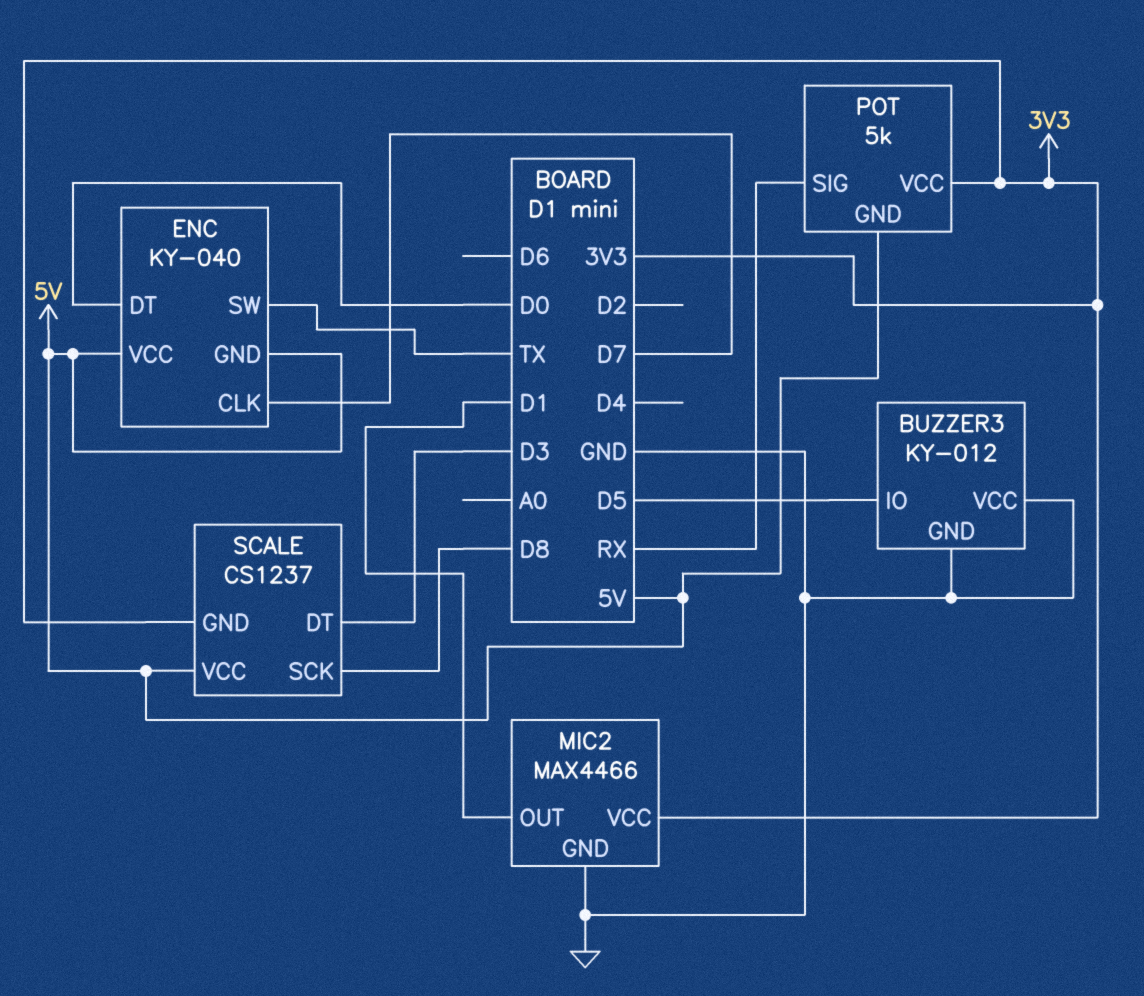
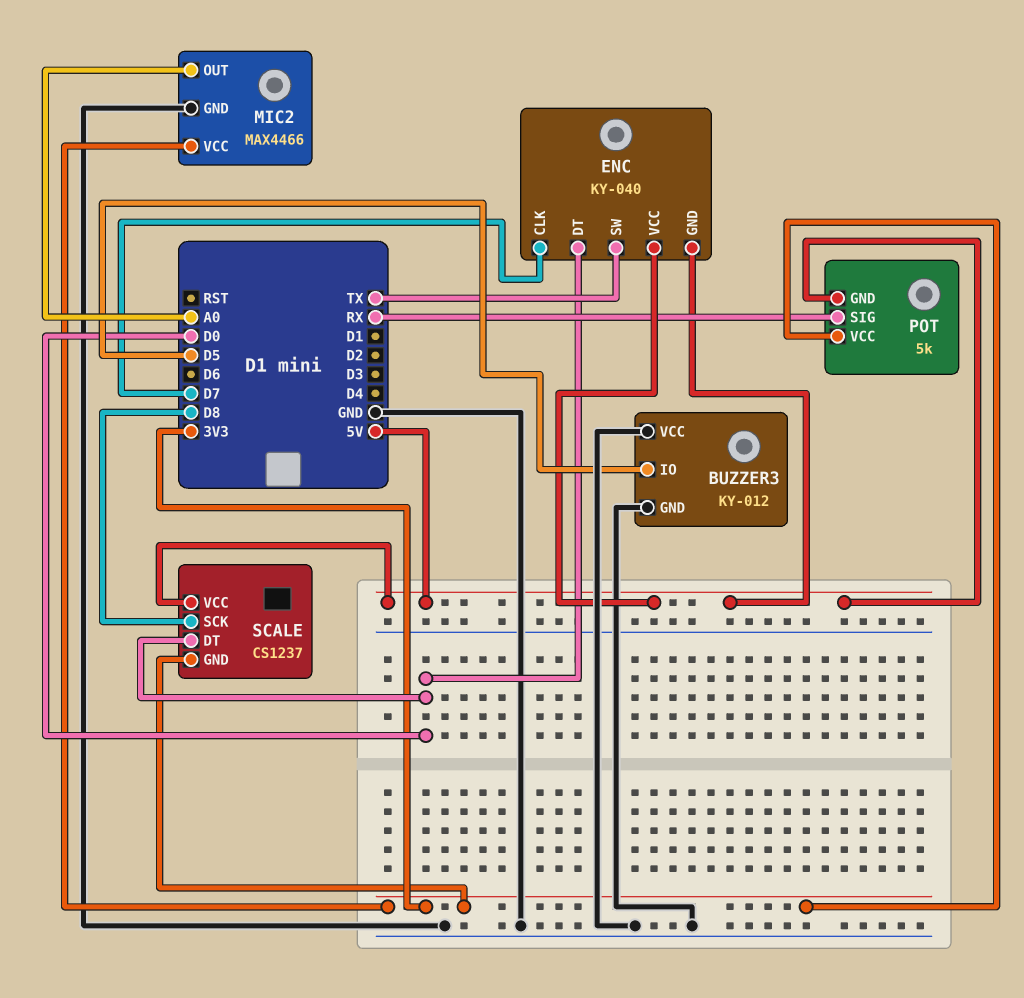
MIC2 pin OUT: D1 -> A0
SCALE pin DT: D3 -> D0

